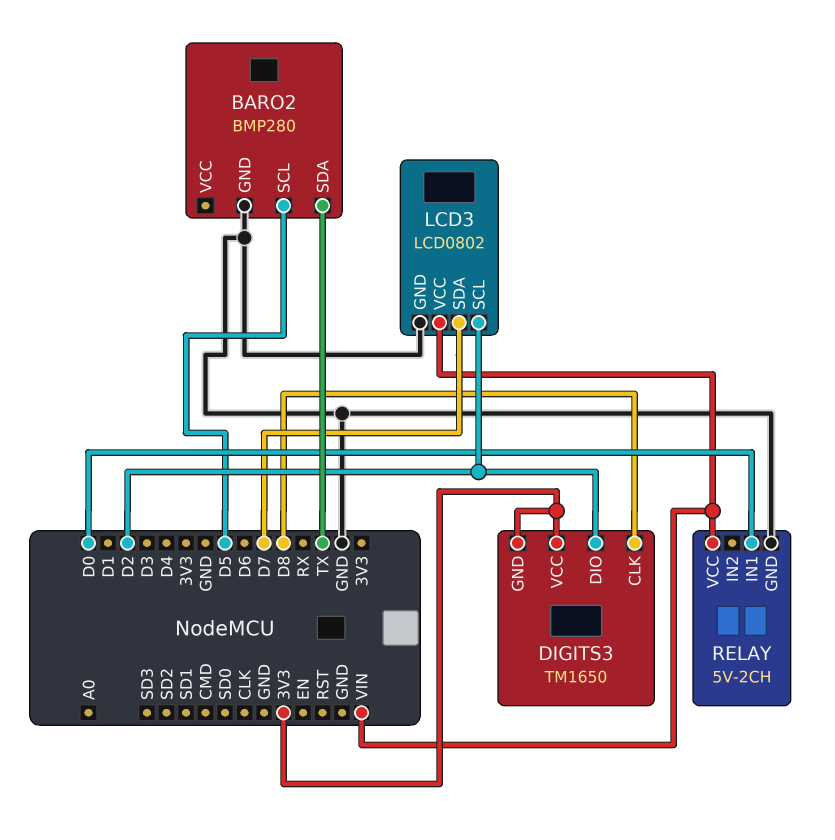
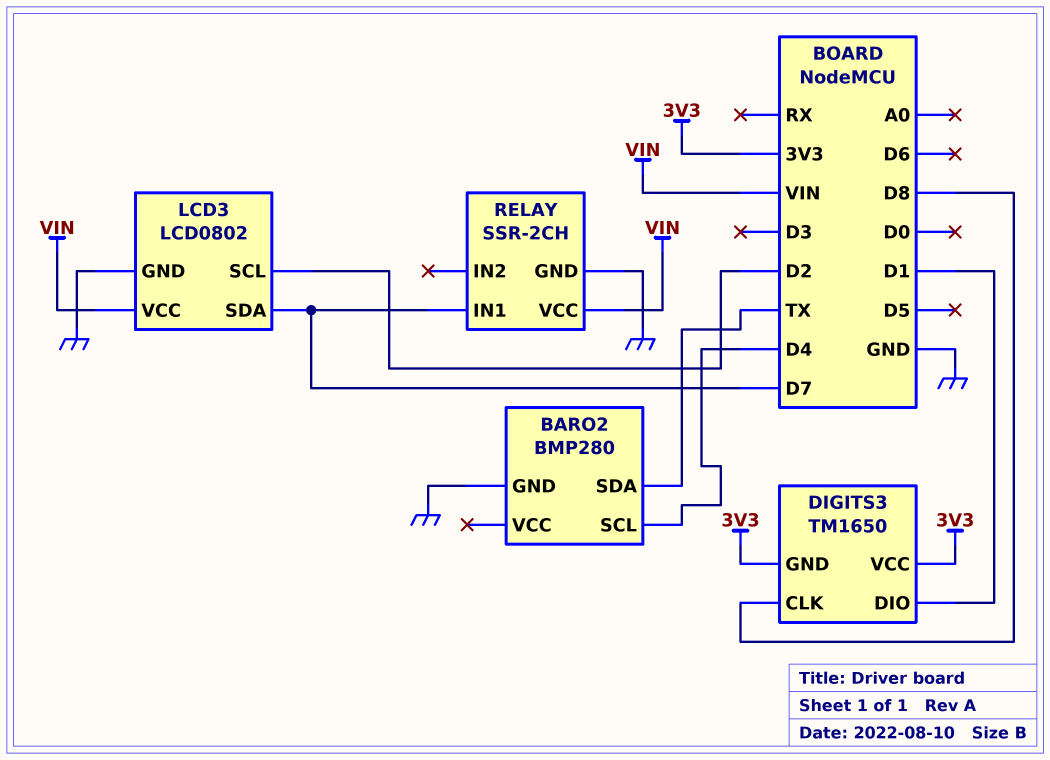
BARO2 pin SCL: D5 -> D4
DIGITS3 pin DIO: D2 -> D1
RELAY: 5V-2CH -> SSR-2CH
RELAY pin IN1: D0 -> D7

